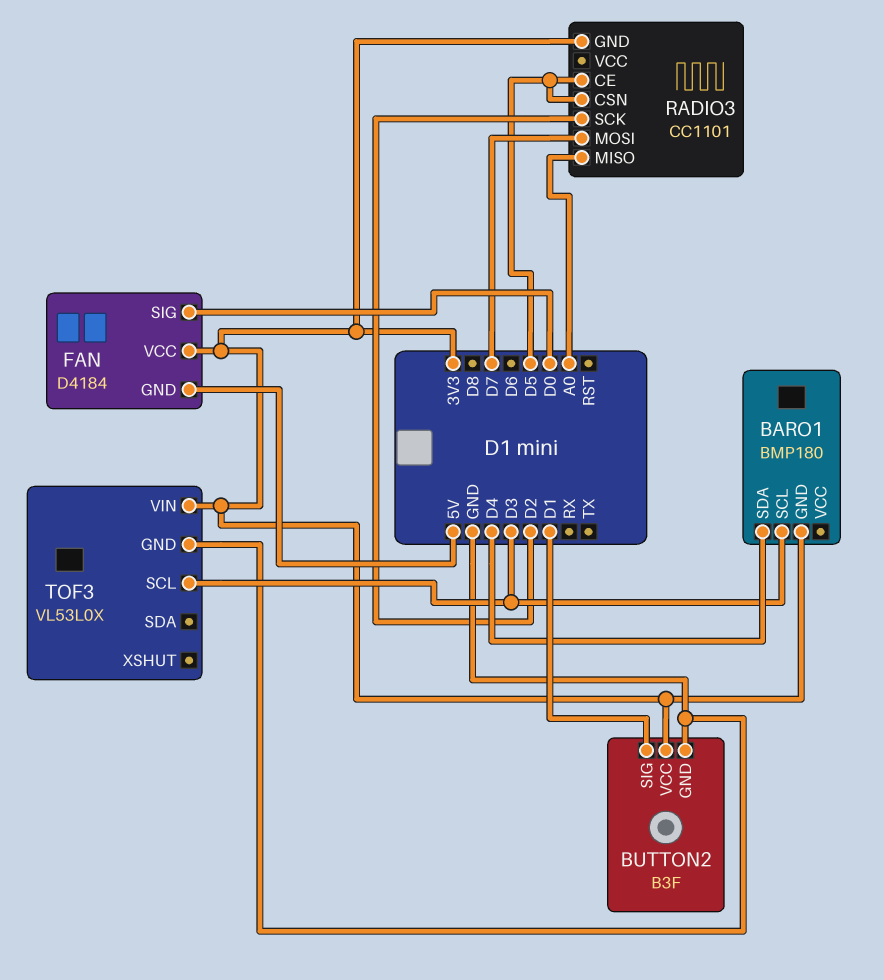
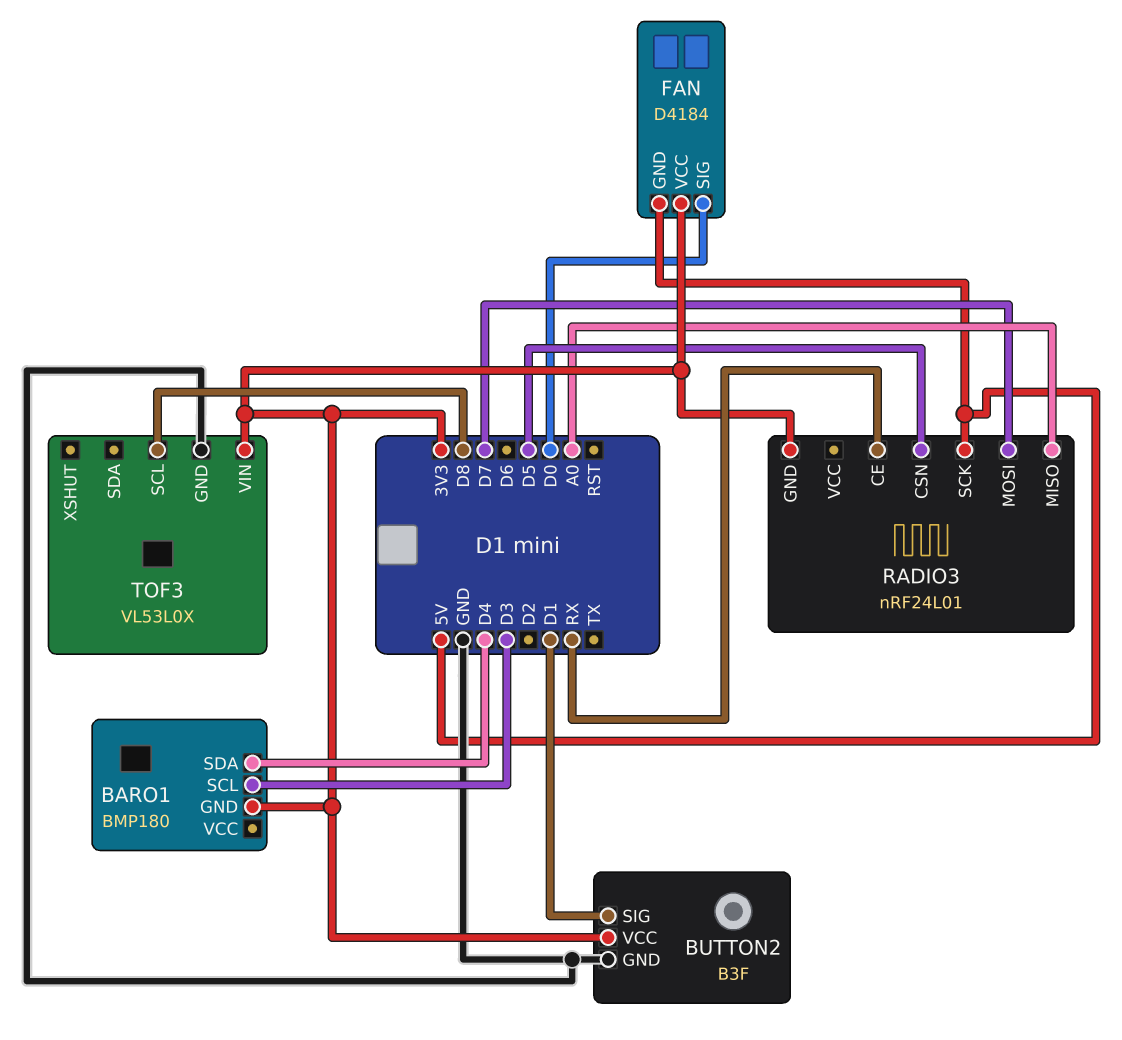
RADIO3: CC1101 -> nRF24L01
RADIO3 pin CE: D5 -> RX
RADIO3 pin SCK: D2 -> 5V
TOF3 pin SCL: D3 -> D8

